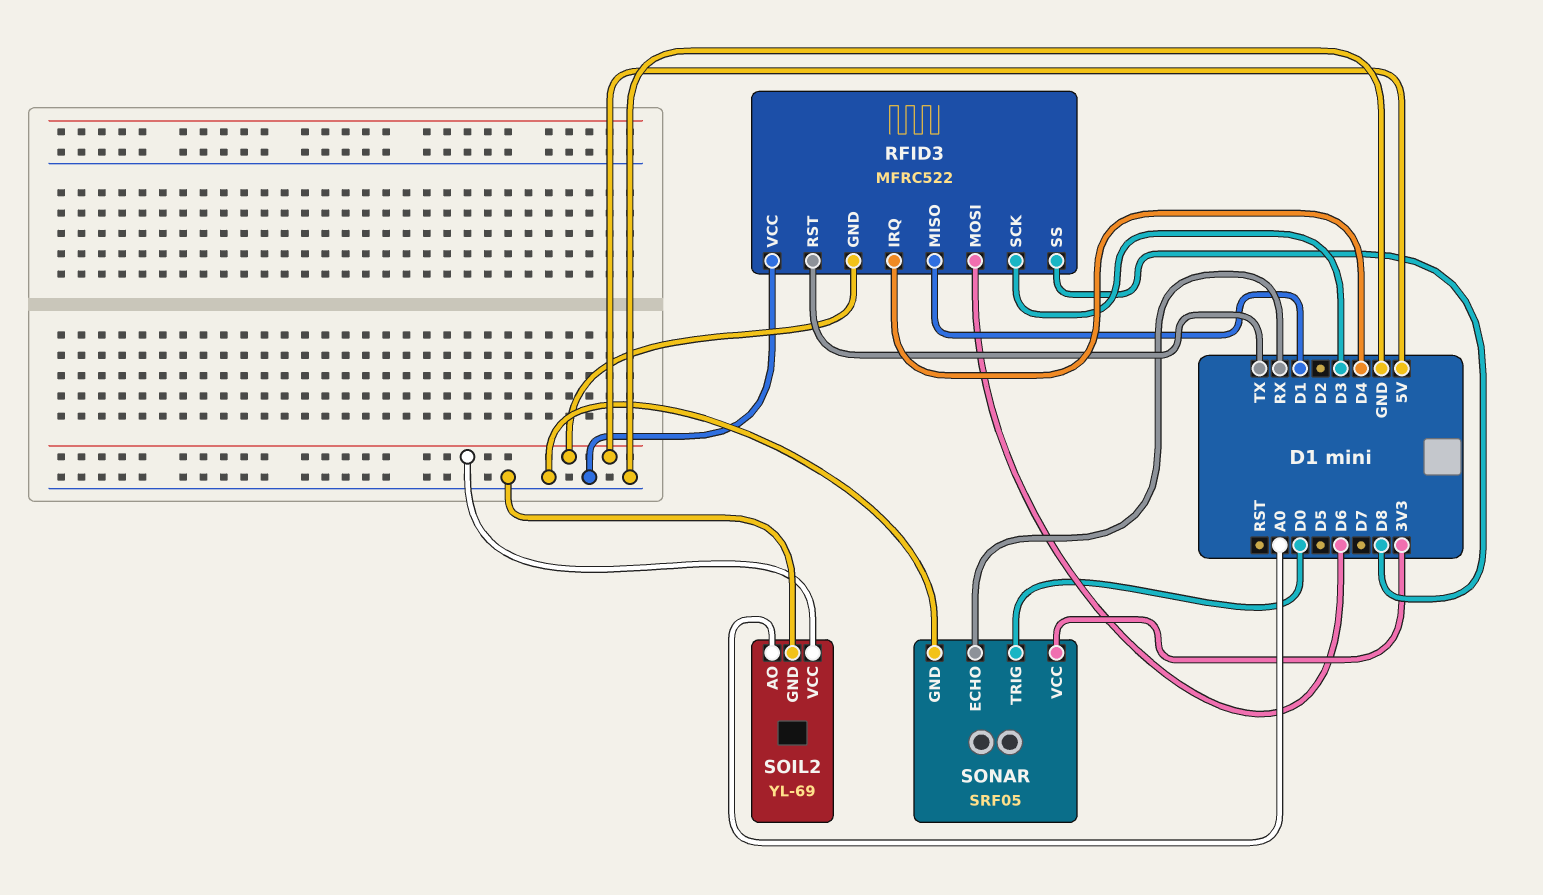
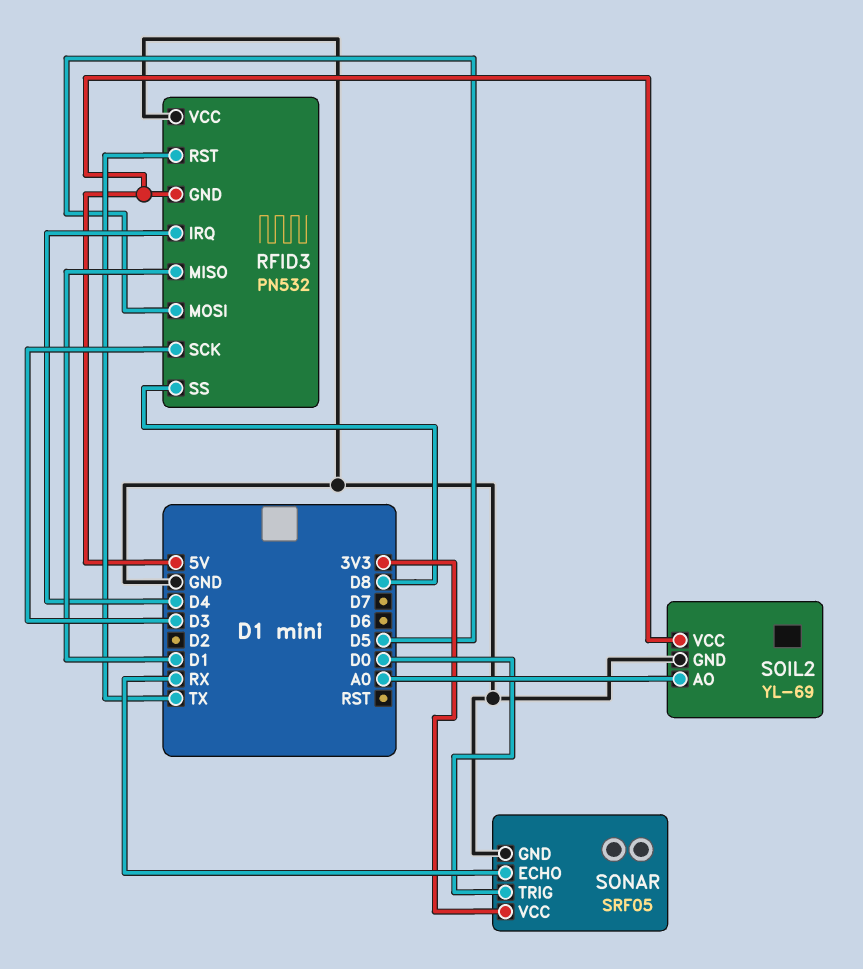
RFID3: MFRC522 -> PN532
RFID3 pin MOSI: D6 -> D5

